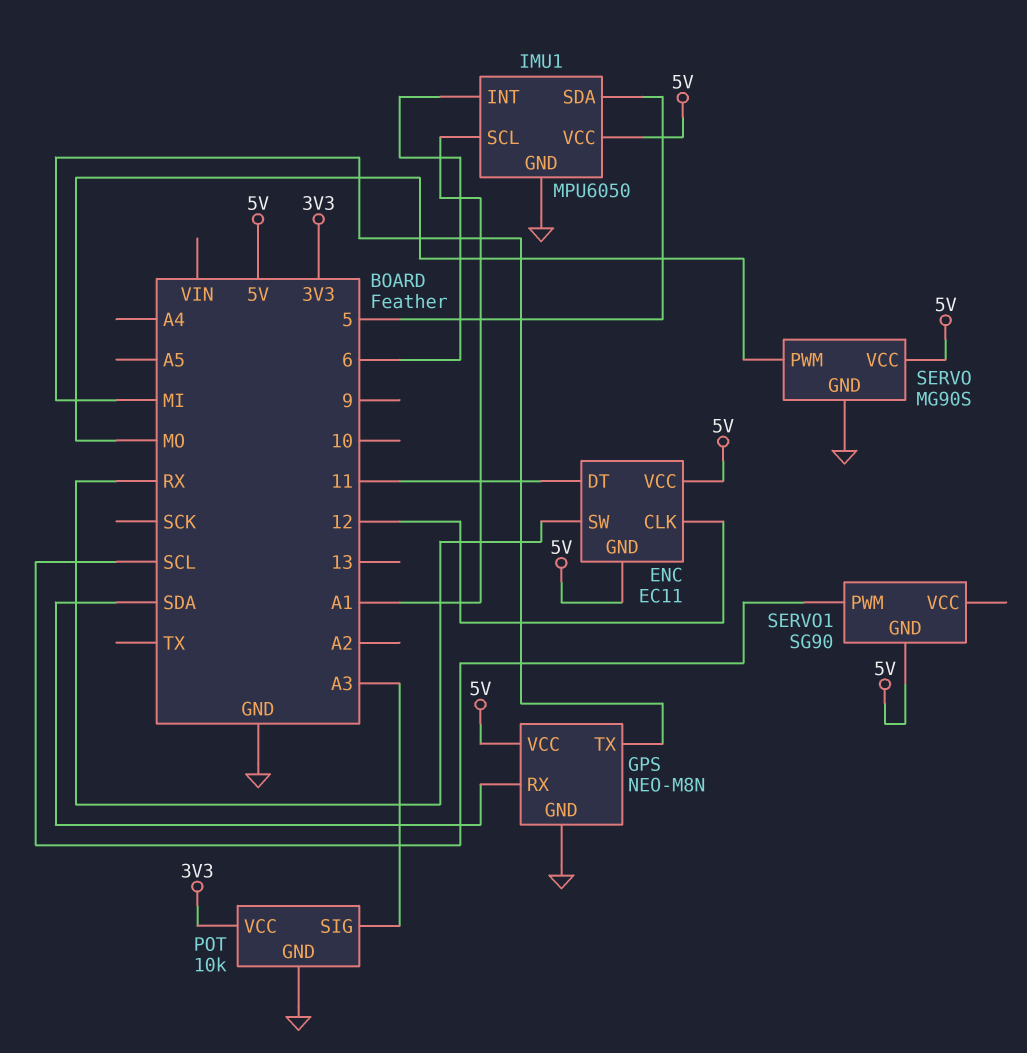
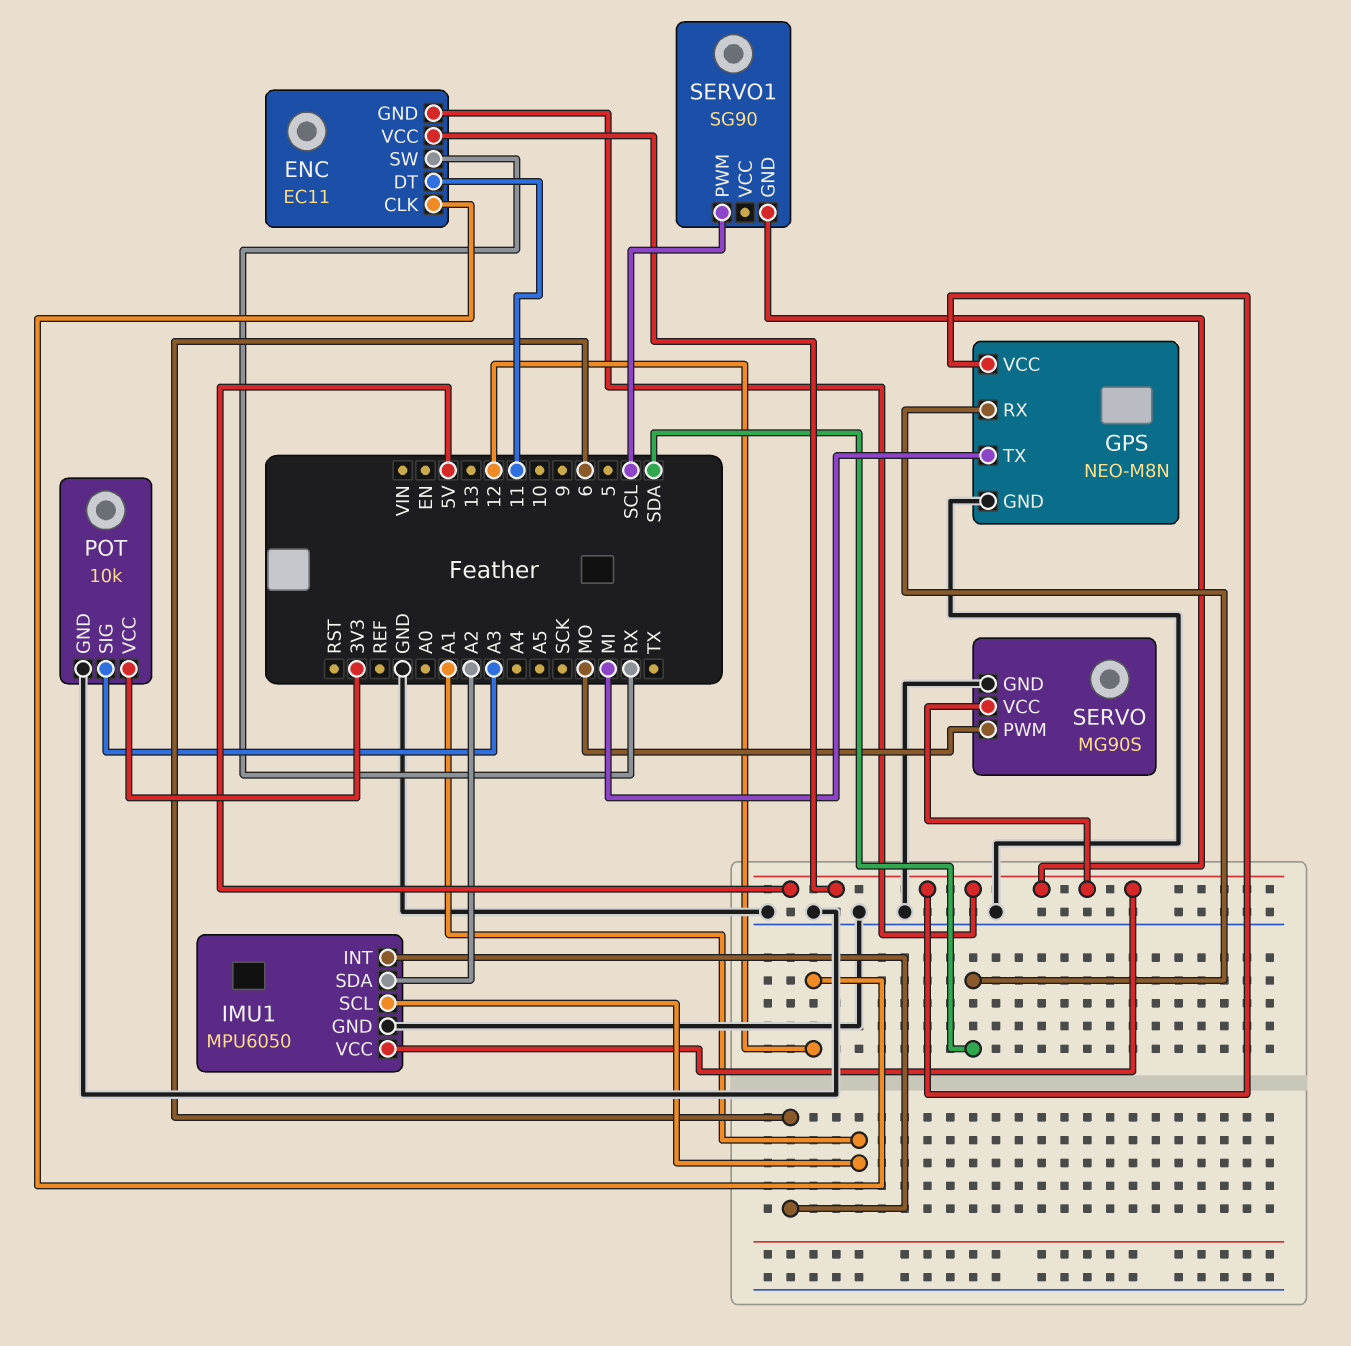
IMU1 pin SDA: 5 -> A2

